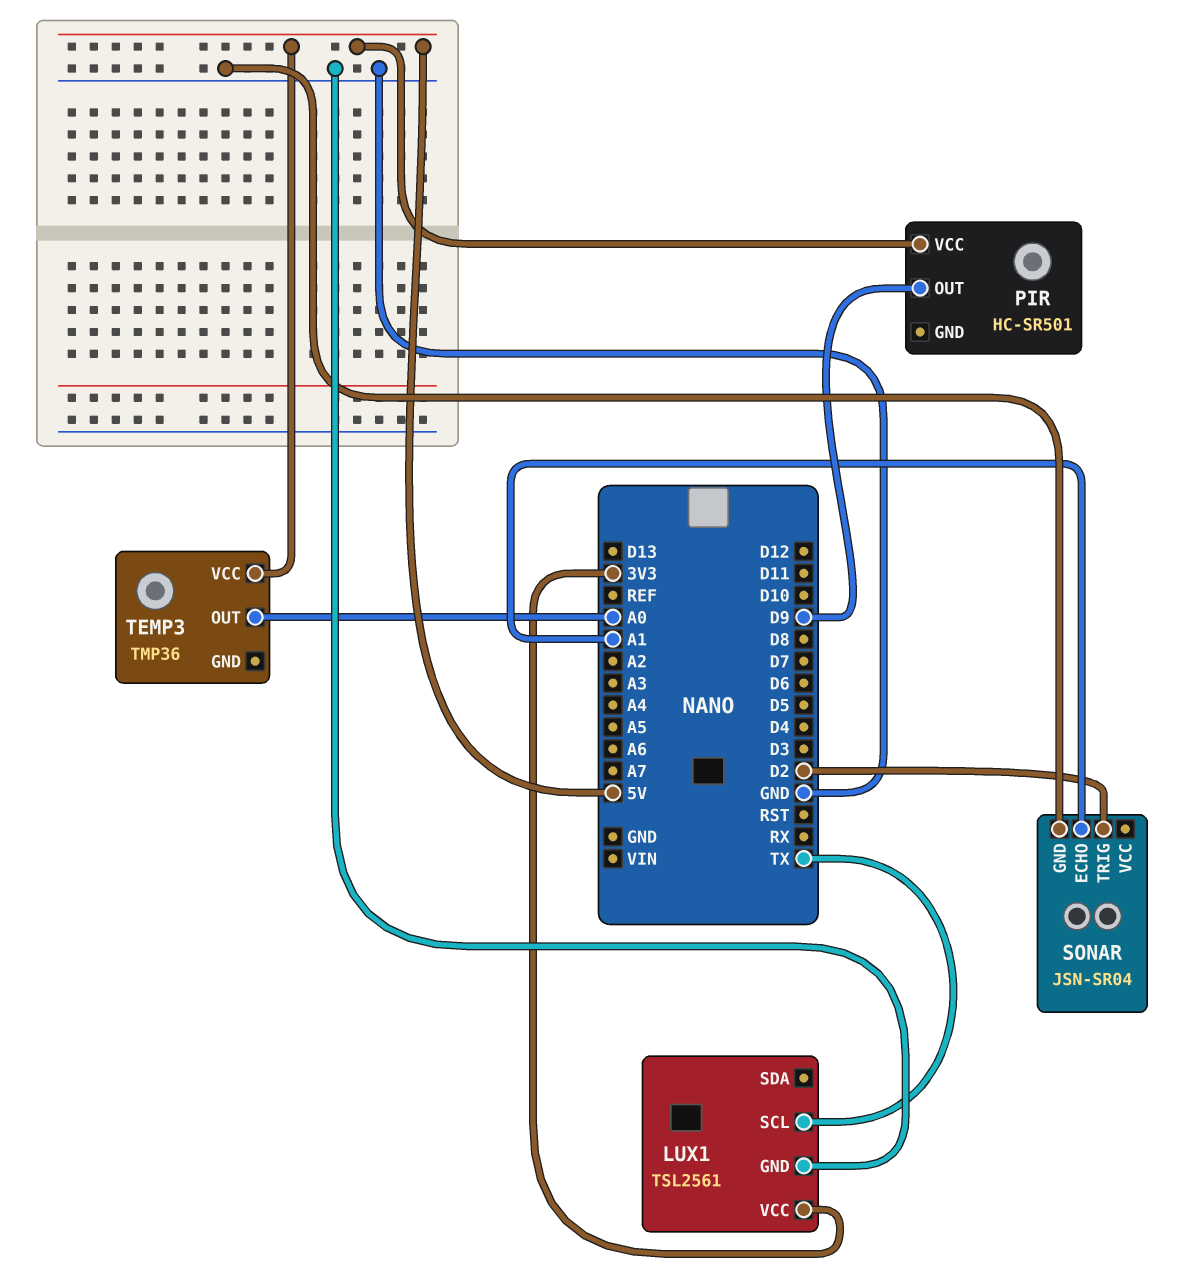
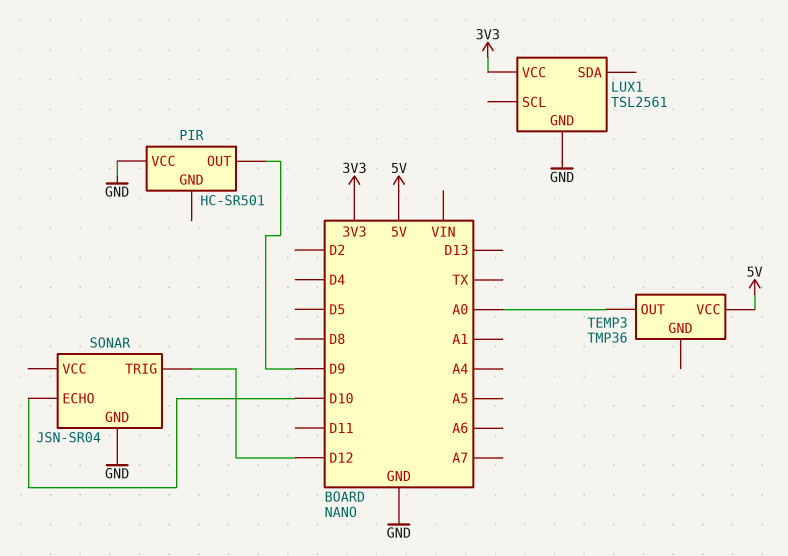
LUX1 pin SCL: TX -> none
PIR pin VCC: 5V -> GND
SONAR pin ECHO: A1 -> D10
SONAR pin TRIG: D2 -> D12

